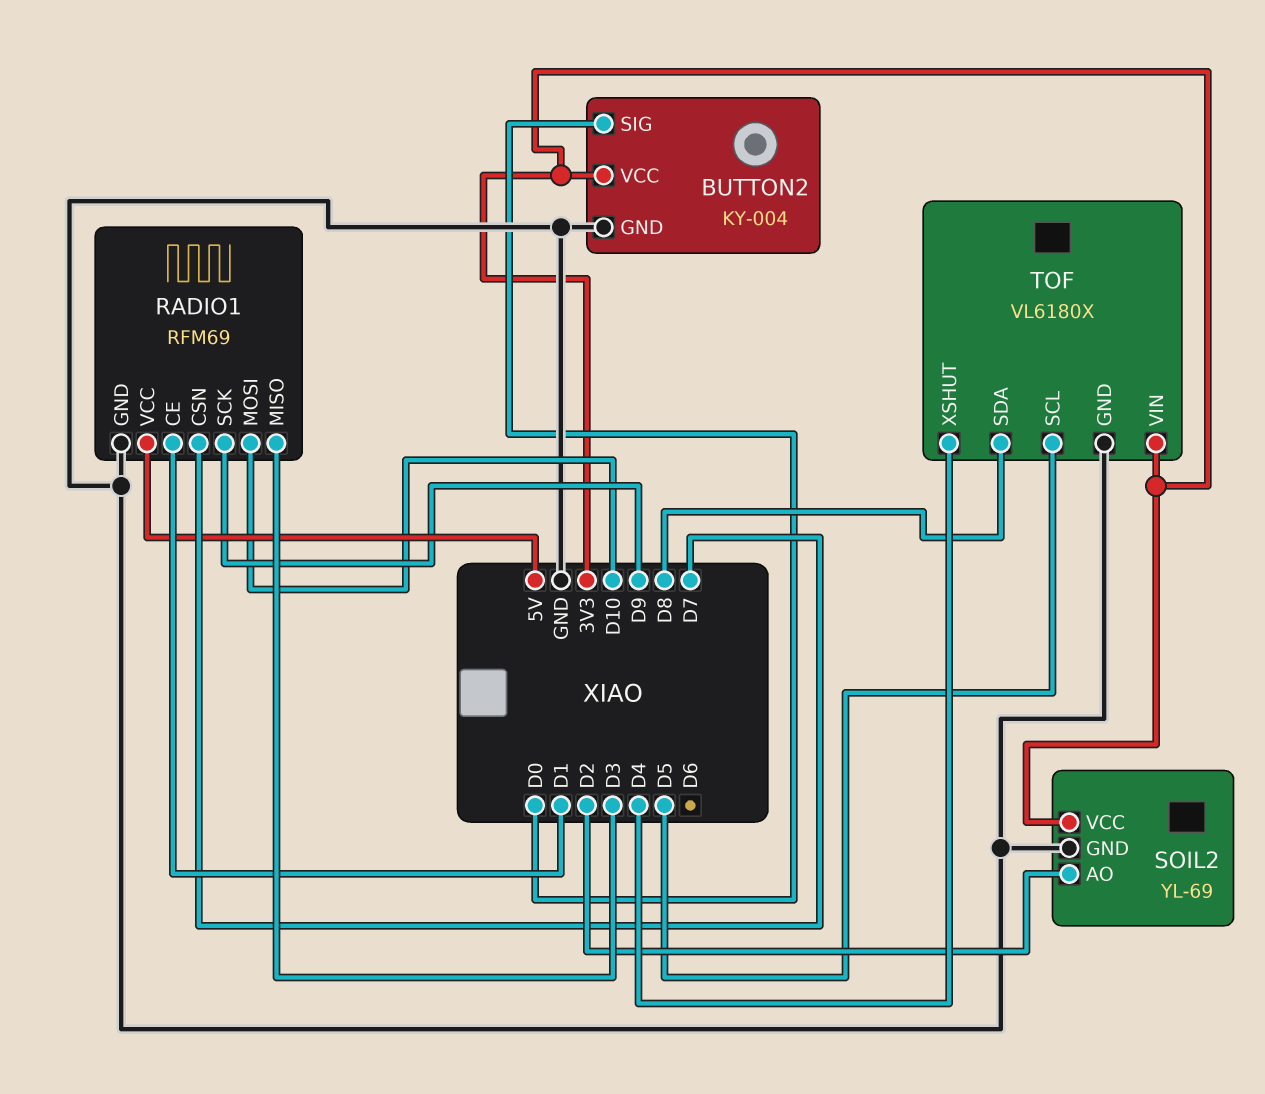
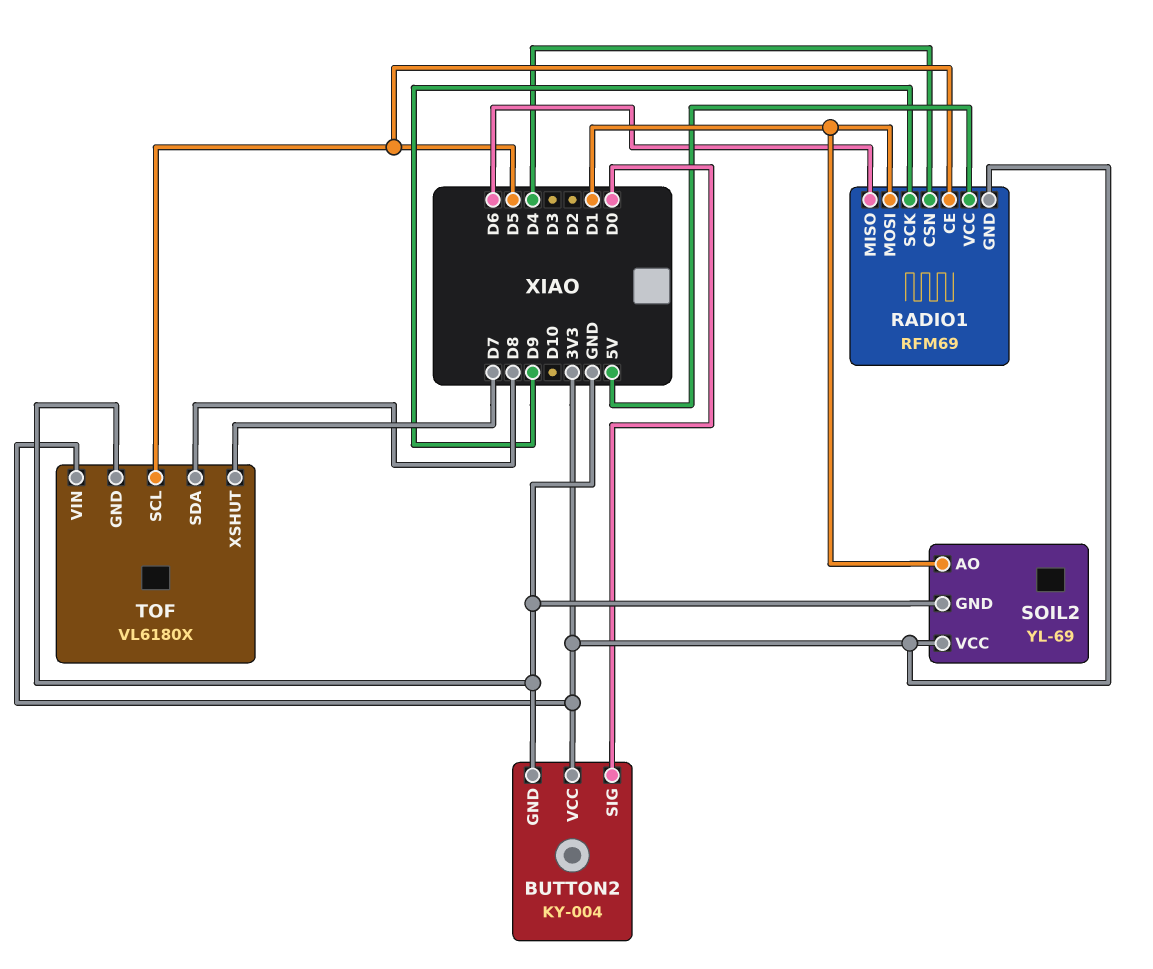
RADIO1 pin CE: D1 -> D5
RADIO1 pin CSN: D7 -> D4
RADIO1 pin GND: GND -> 3V3
RADIO1 pin MISO: D3 -> D6
RADIO1 pin MOSI: D10 -> D1
SOIL2 pin AO: D2 -> D1
TOF pin XSHUT: D4 -> D7

